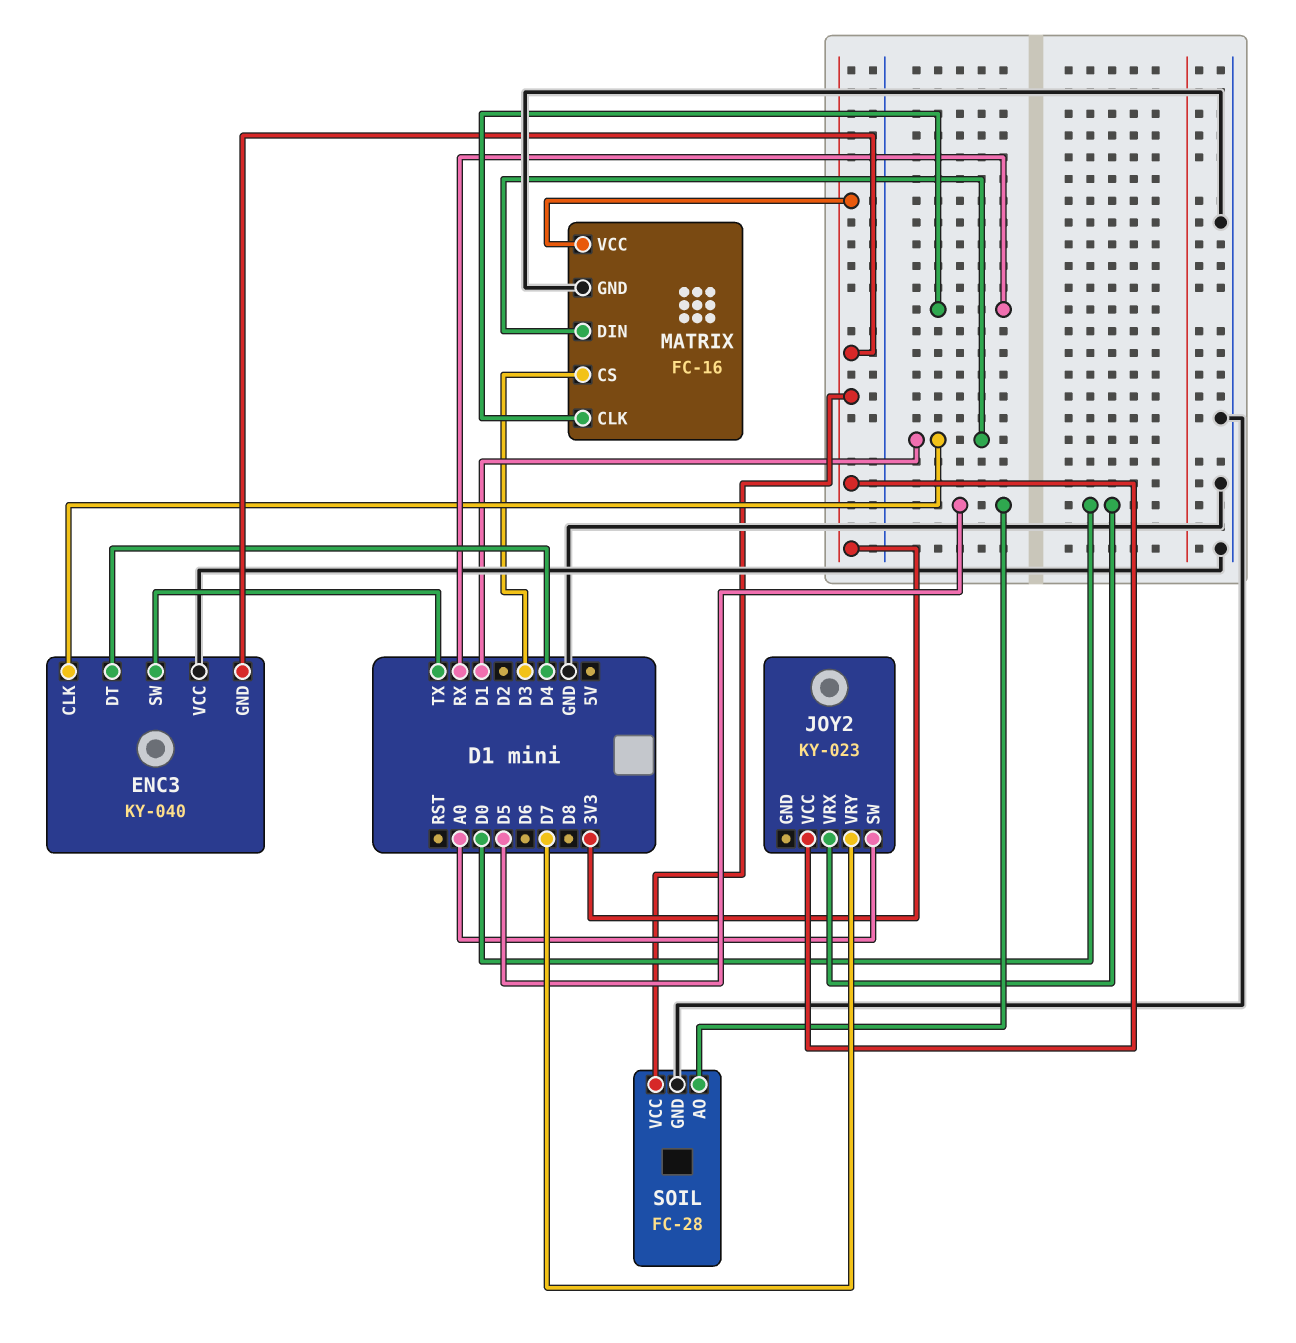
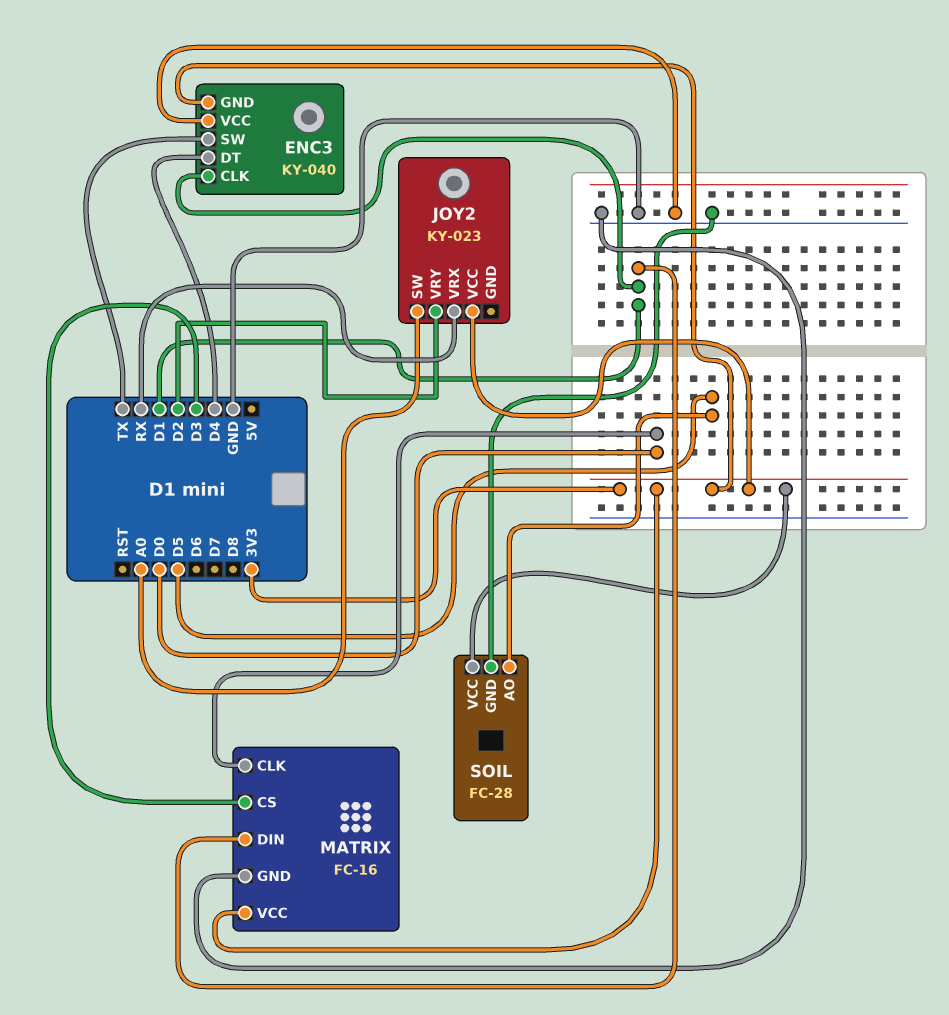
JOY2 pin VRX: D0 -> RX
JOY2 pin VRY: D7 -> D2
MATRIX pin CLK: RX -> D0

